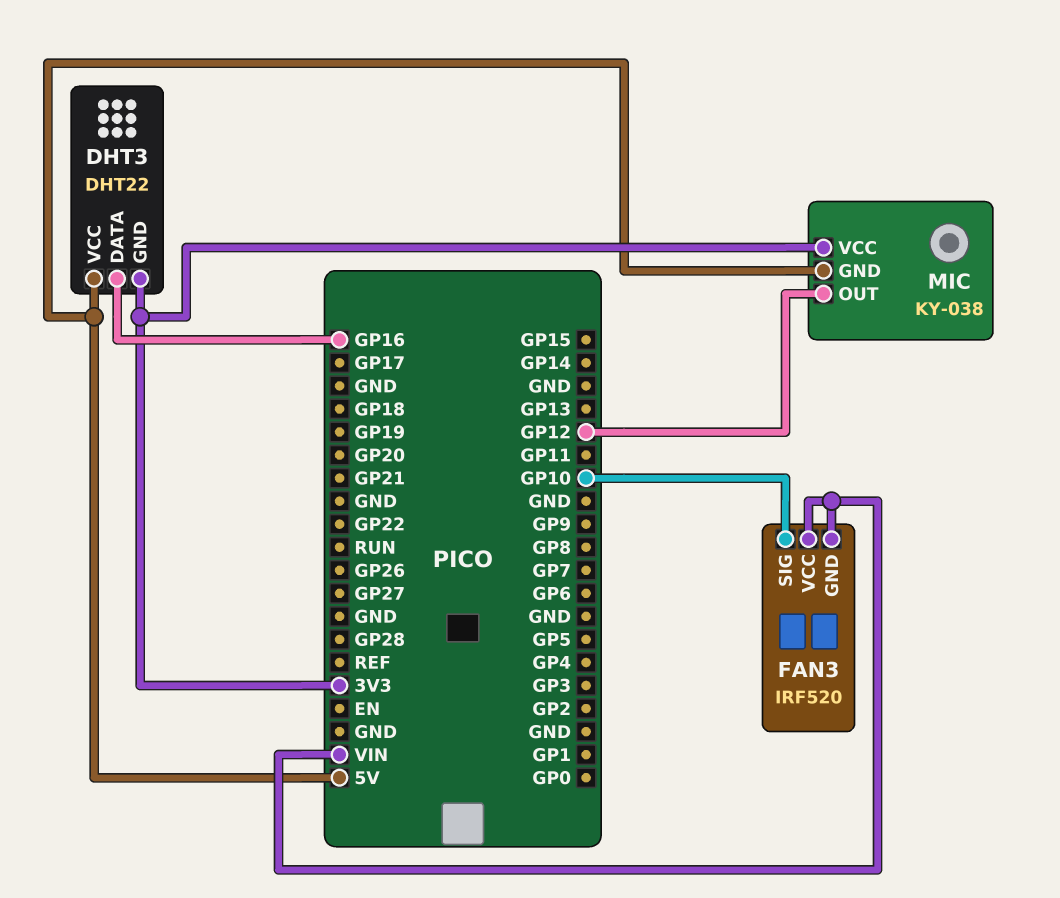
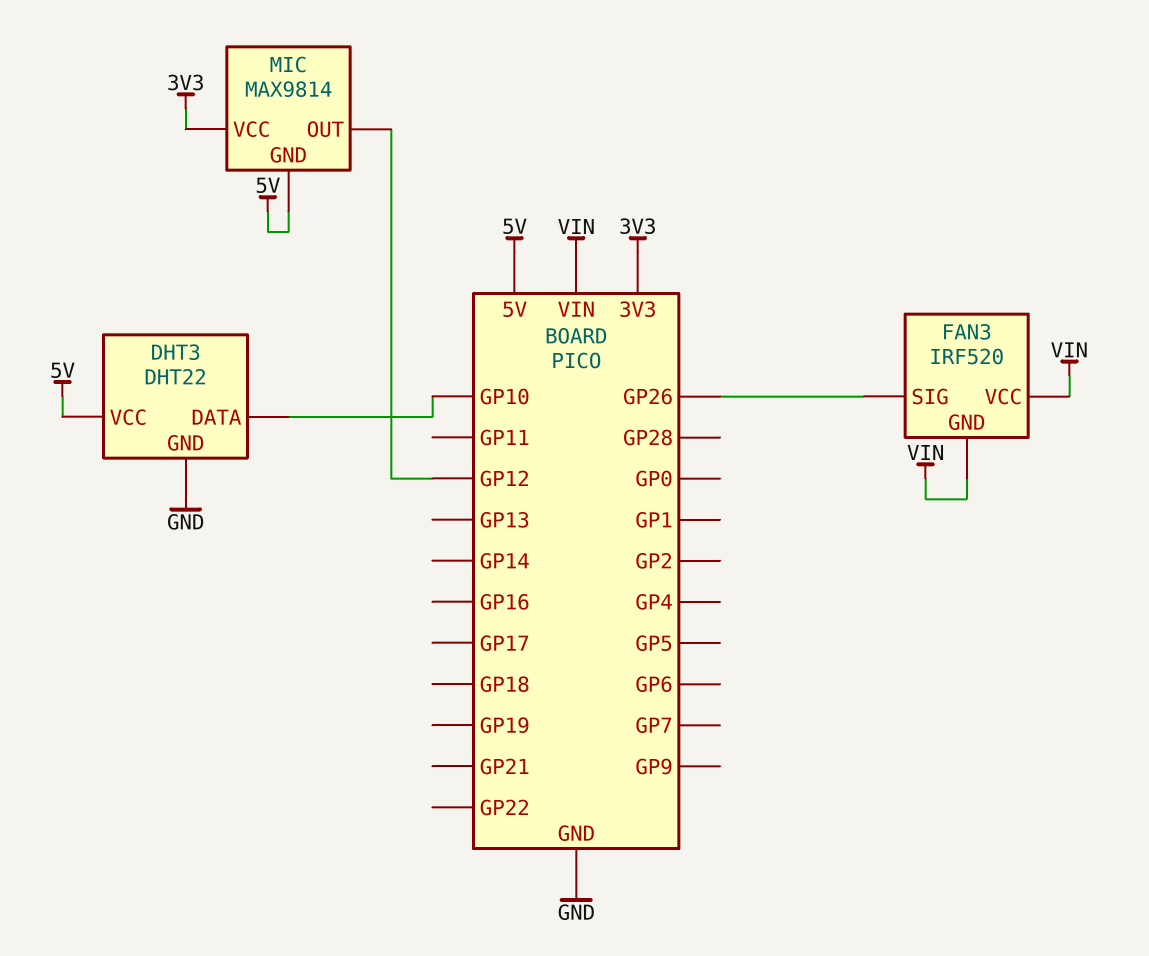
DHT3 pin DATA: GP16 -> GP10
DHT3 pin GND: 3V3 -> GND
FAN3 pin SIG: GP10 -> GP26
MIC: KY-038 -> MAX9814

